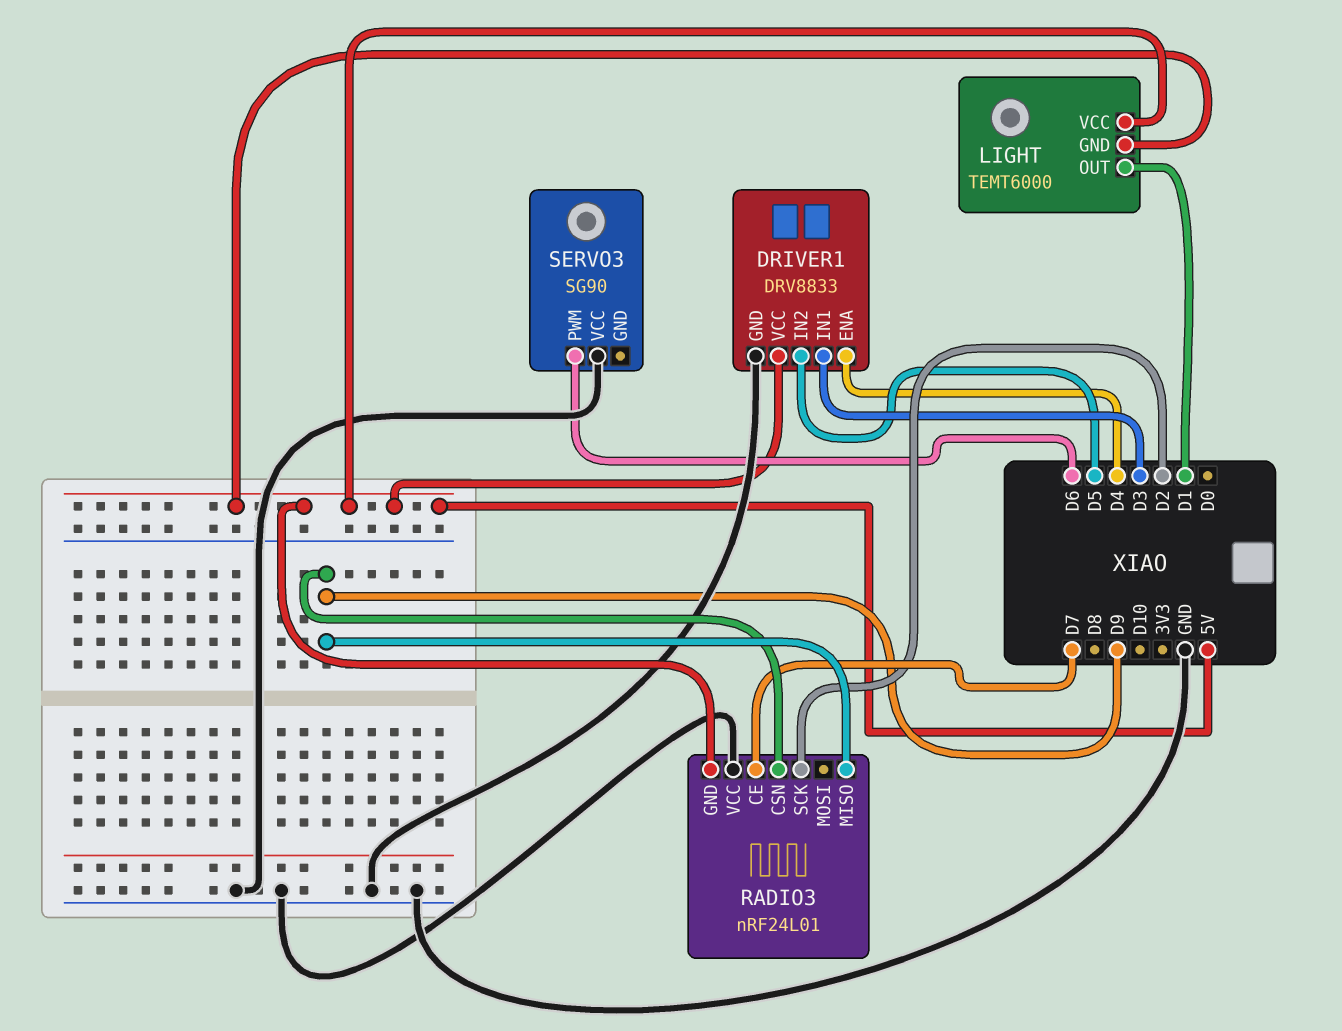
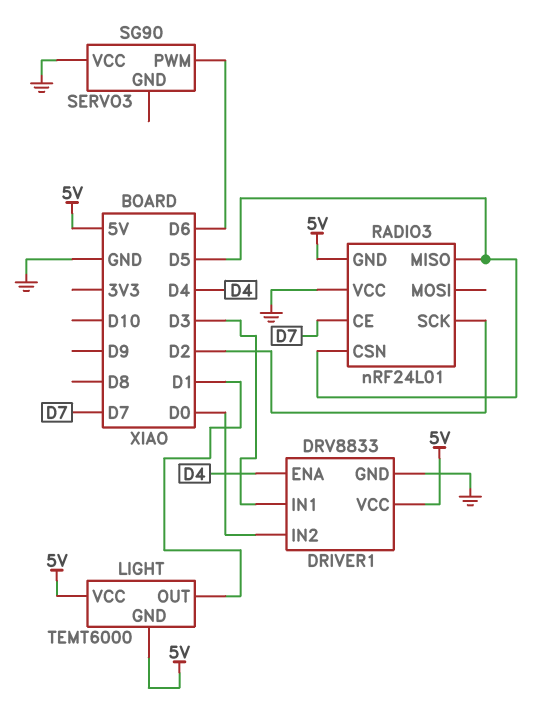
DRIVER1 pin IN2: D5 -> D0
RADIO3 pin CSN: D9 -> D5
RADIO3 pin MISO: D9 -> D5

